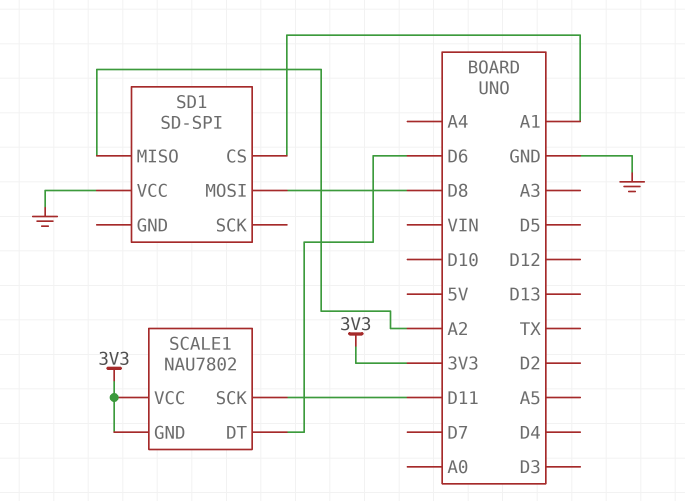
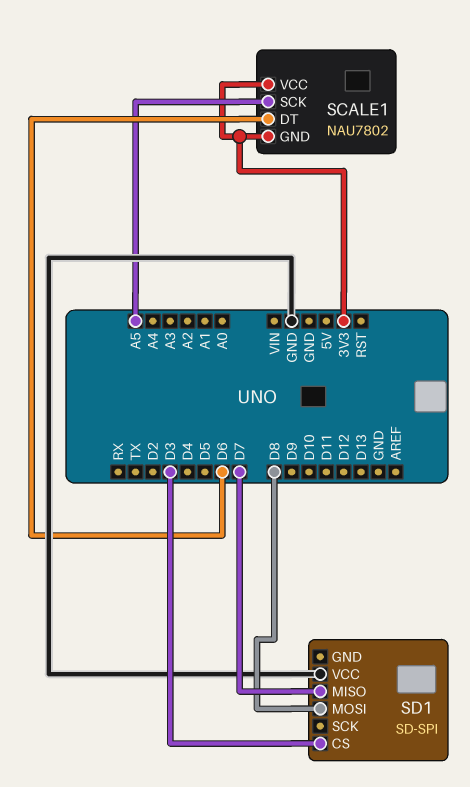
SCALE1 pin SCK: D11 -> A5
SD1 pin CS: A1 -> D3
SD1 pin MISO: A2 -> D7

